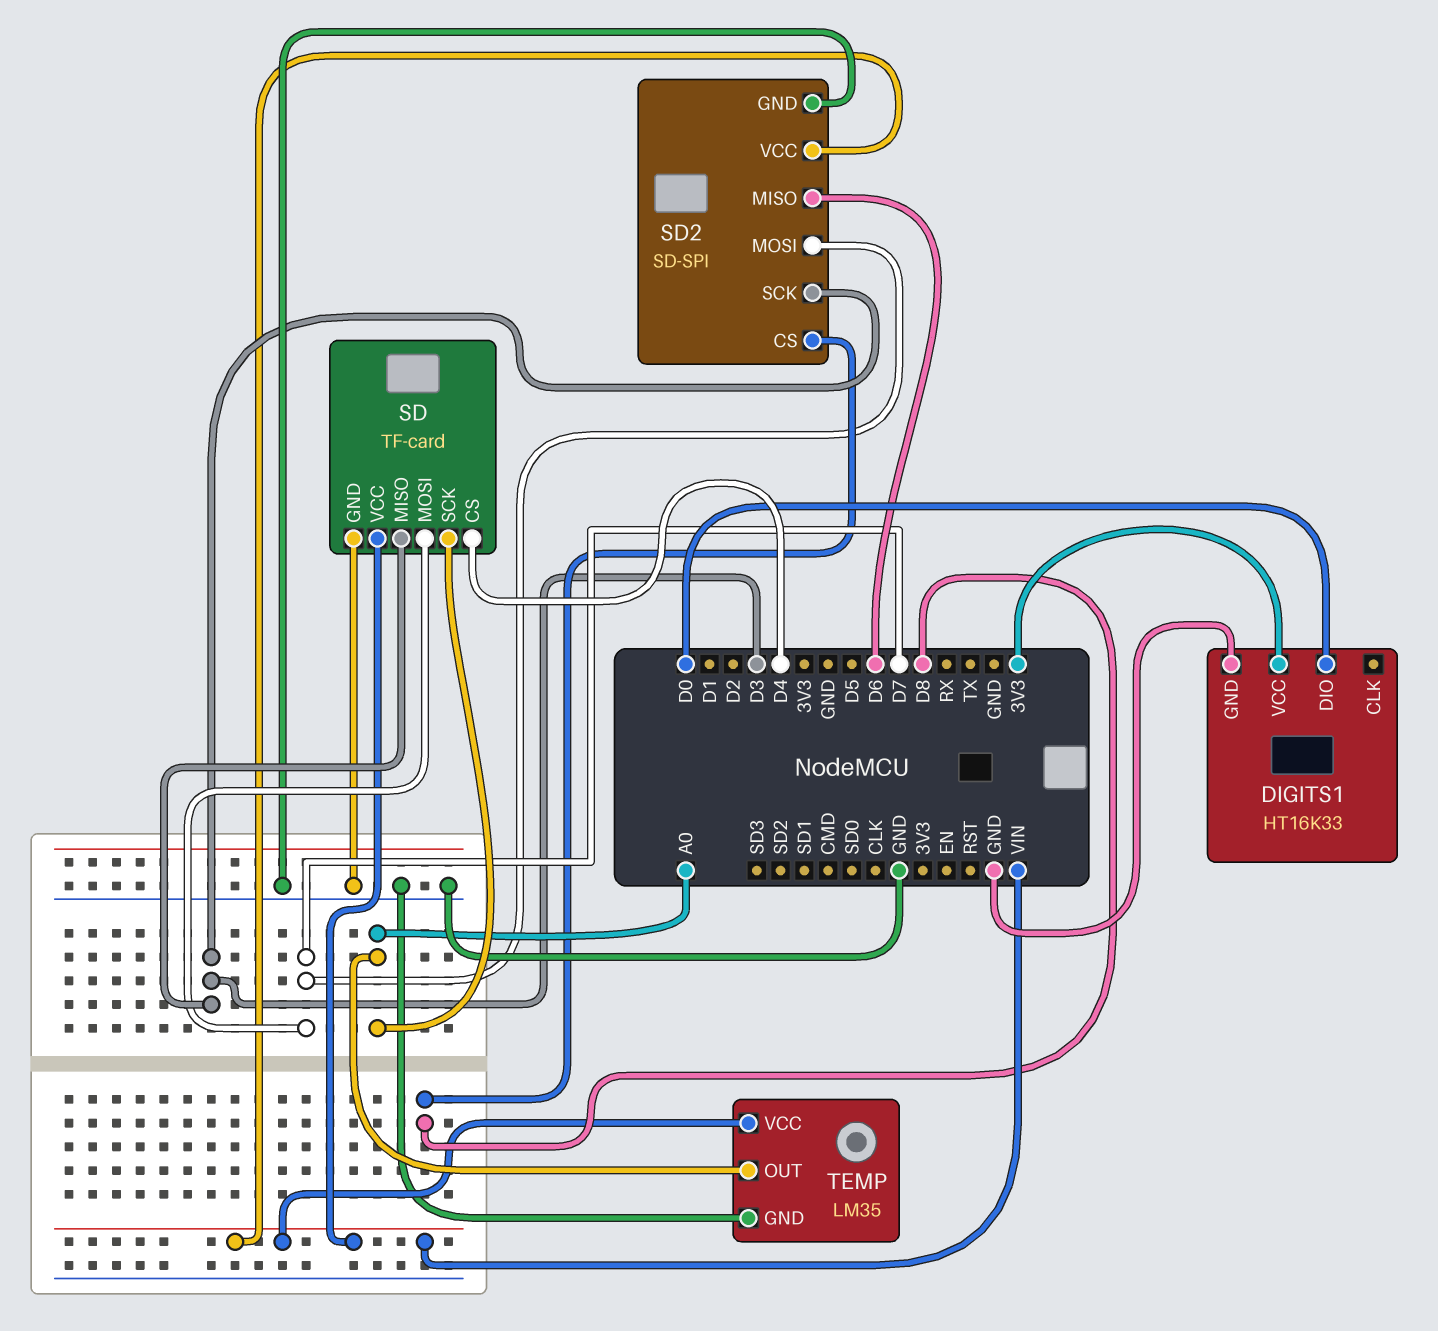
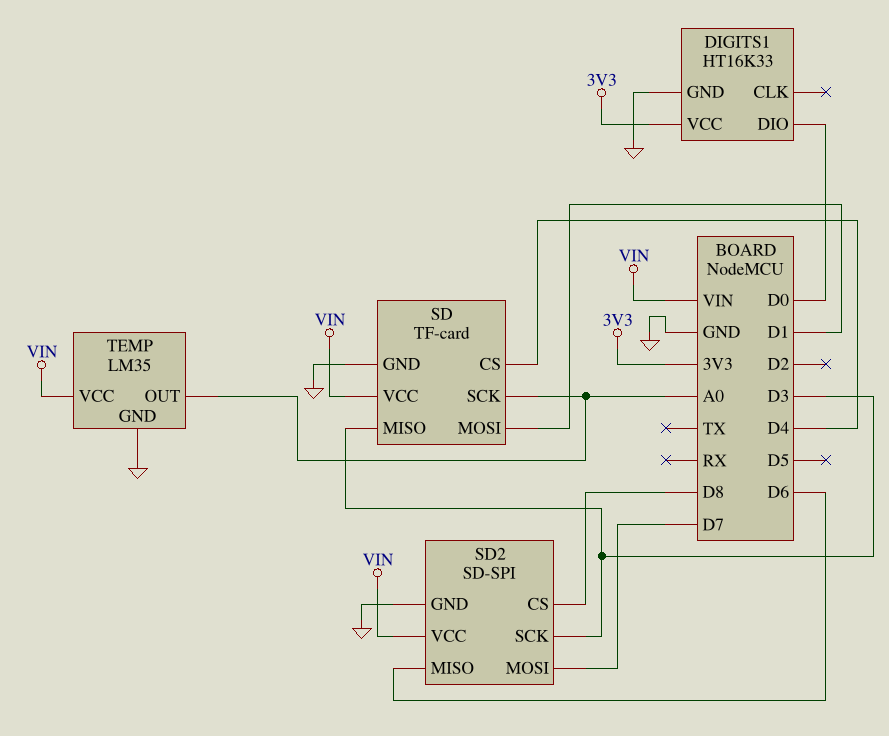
SD pin MOSI: D7 -> D1

